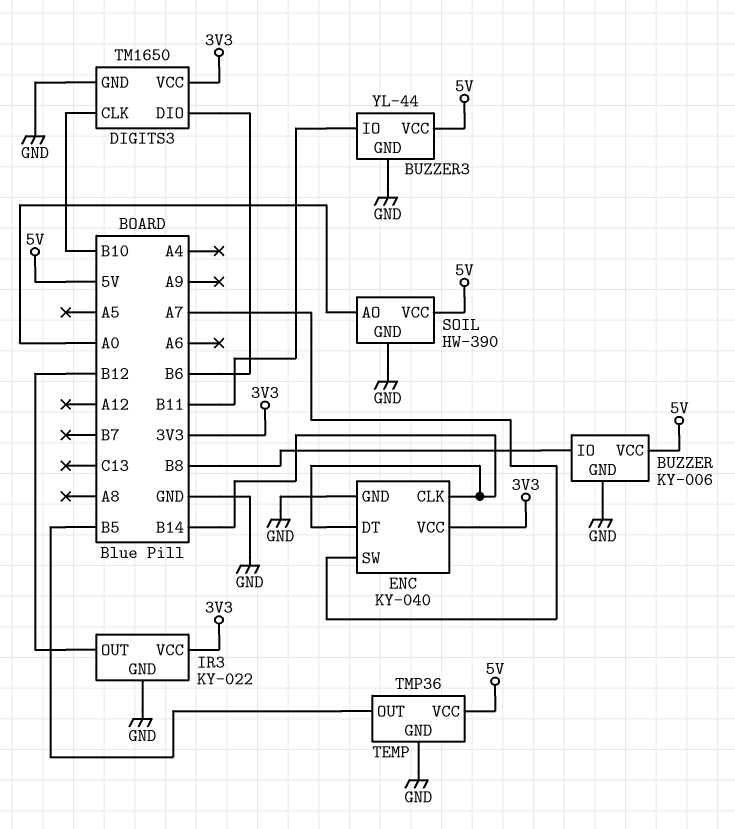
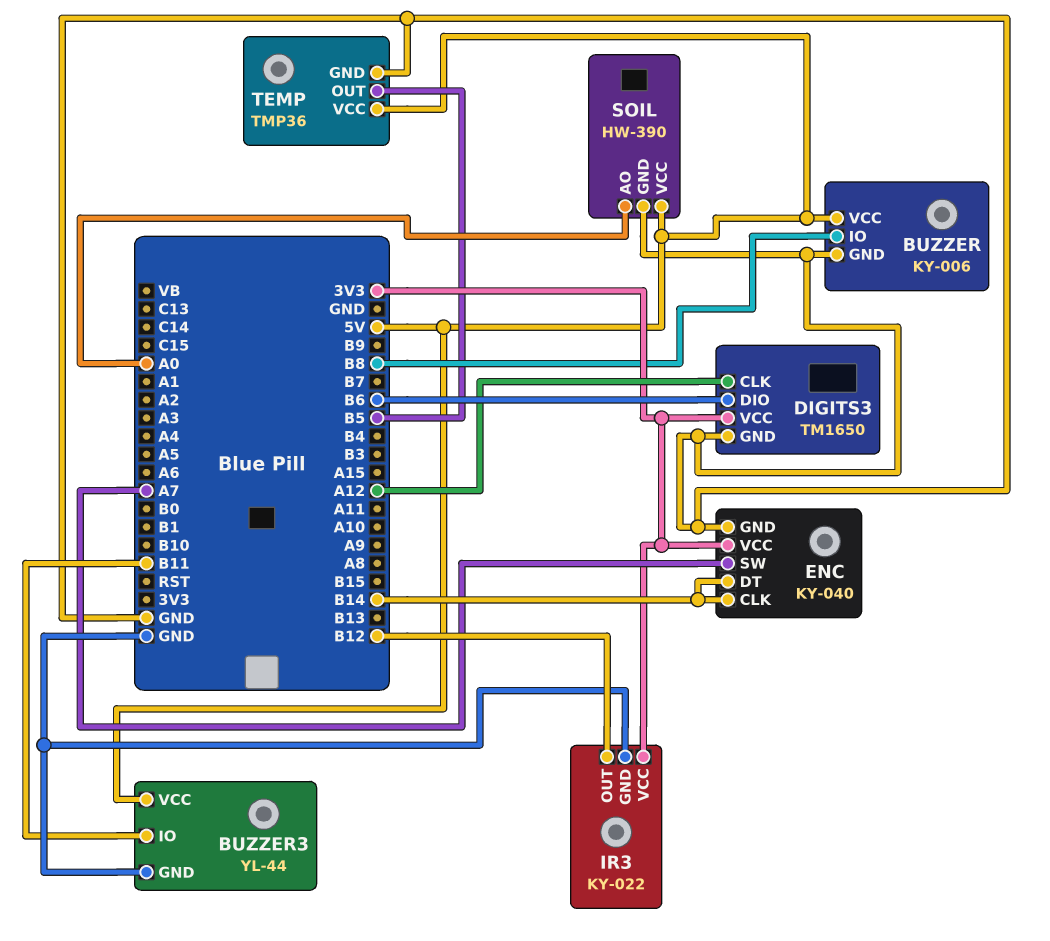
DIGITS3 pin CLK: B10 -> A12

